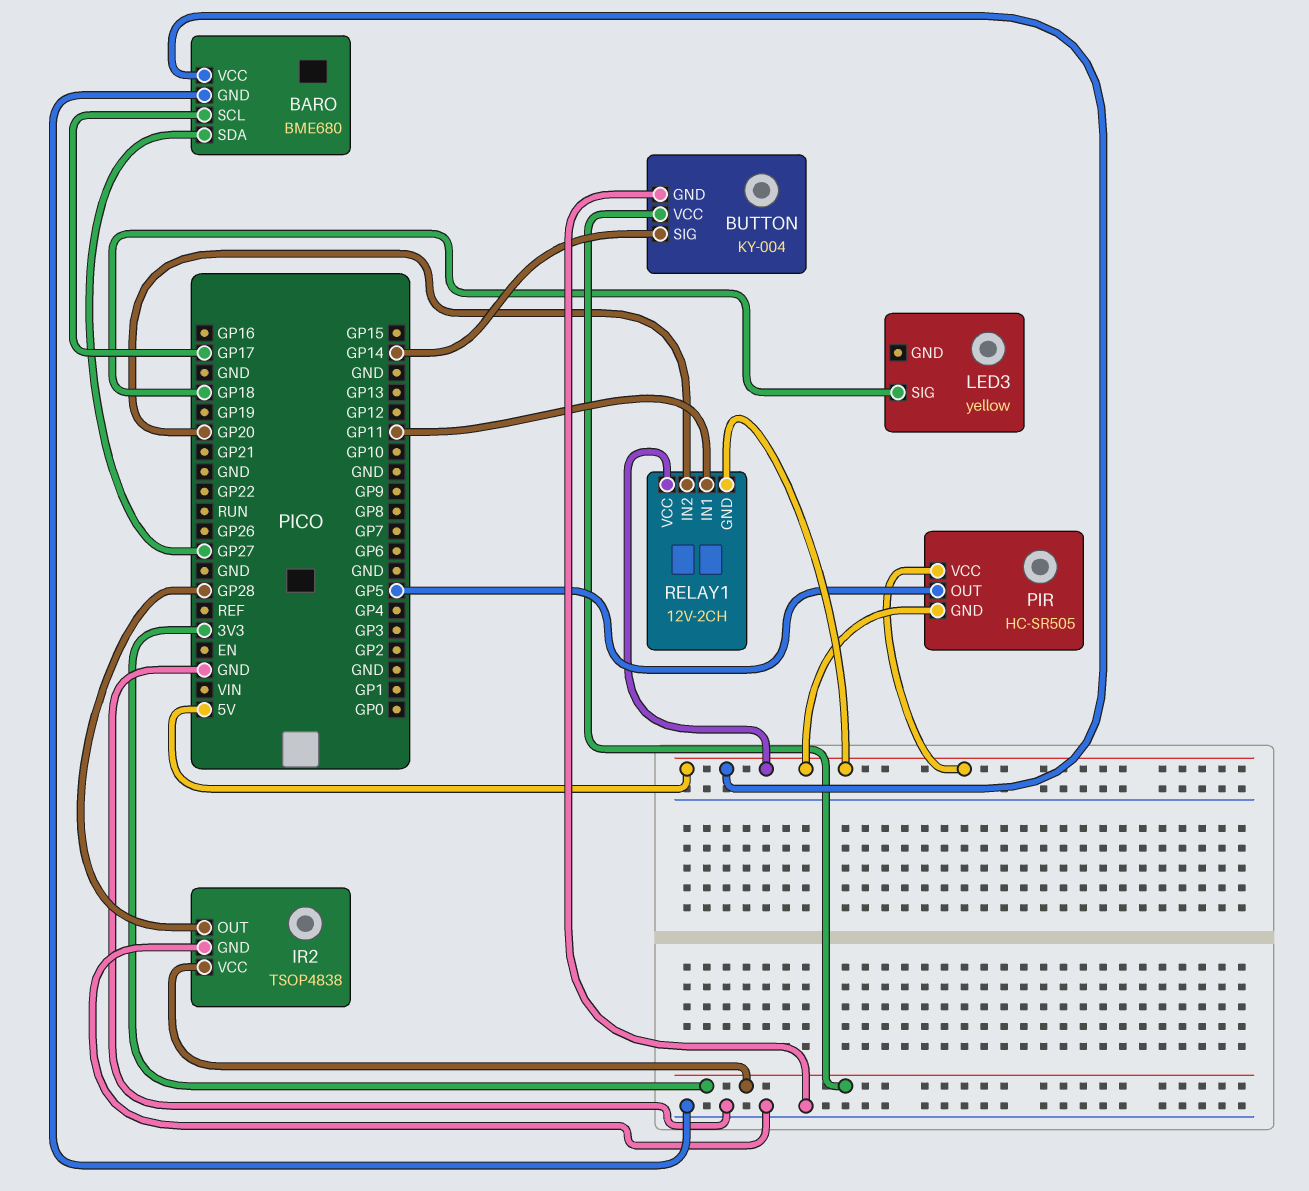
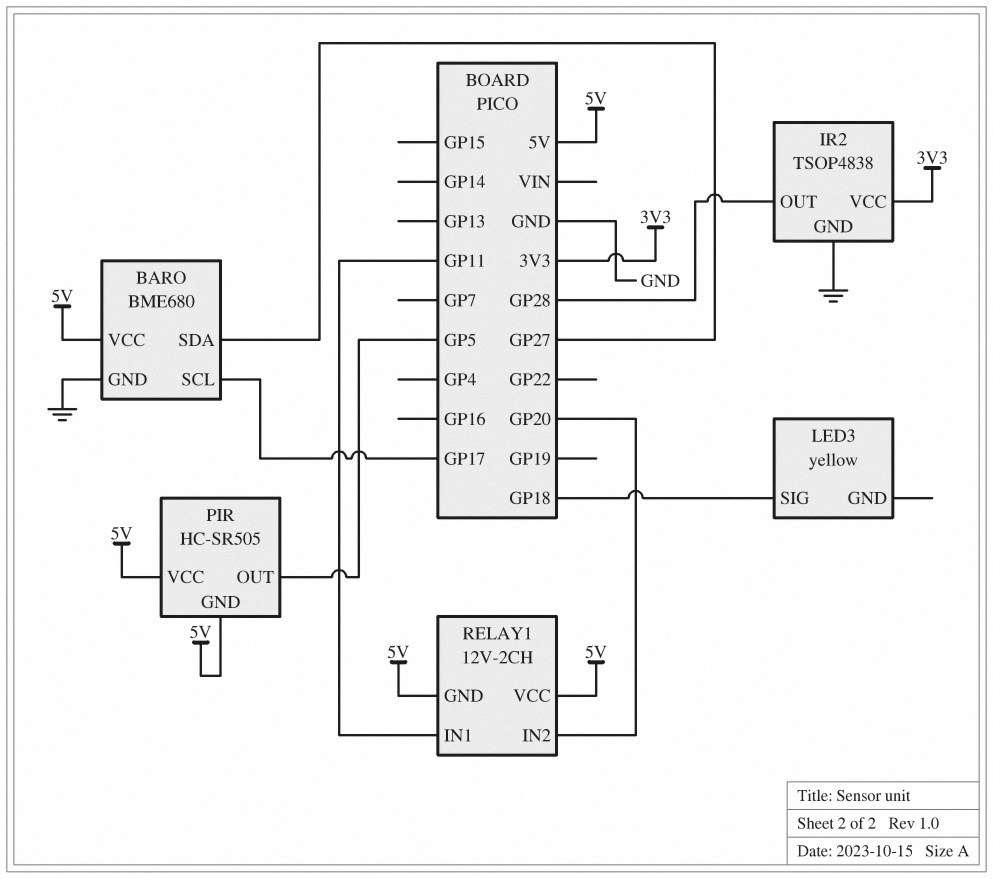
BUTTON: KY-004 -> none
BUTTON pin GND: GND -> none
BUTTON pin SIG: GP14 -> none
BUTTON pin VCC: 3V3 -> none

